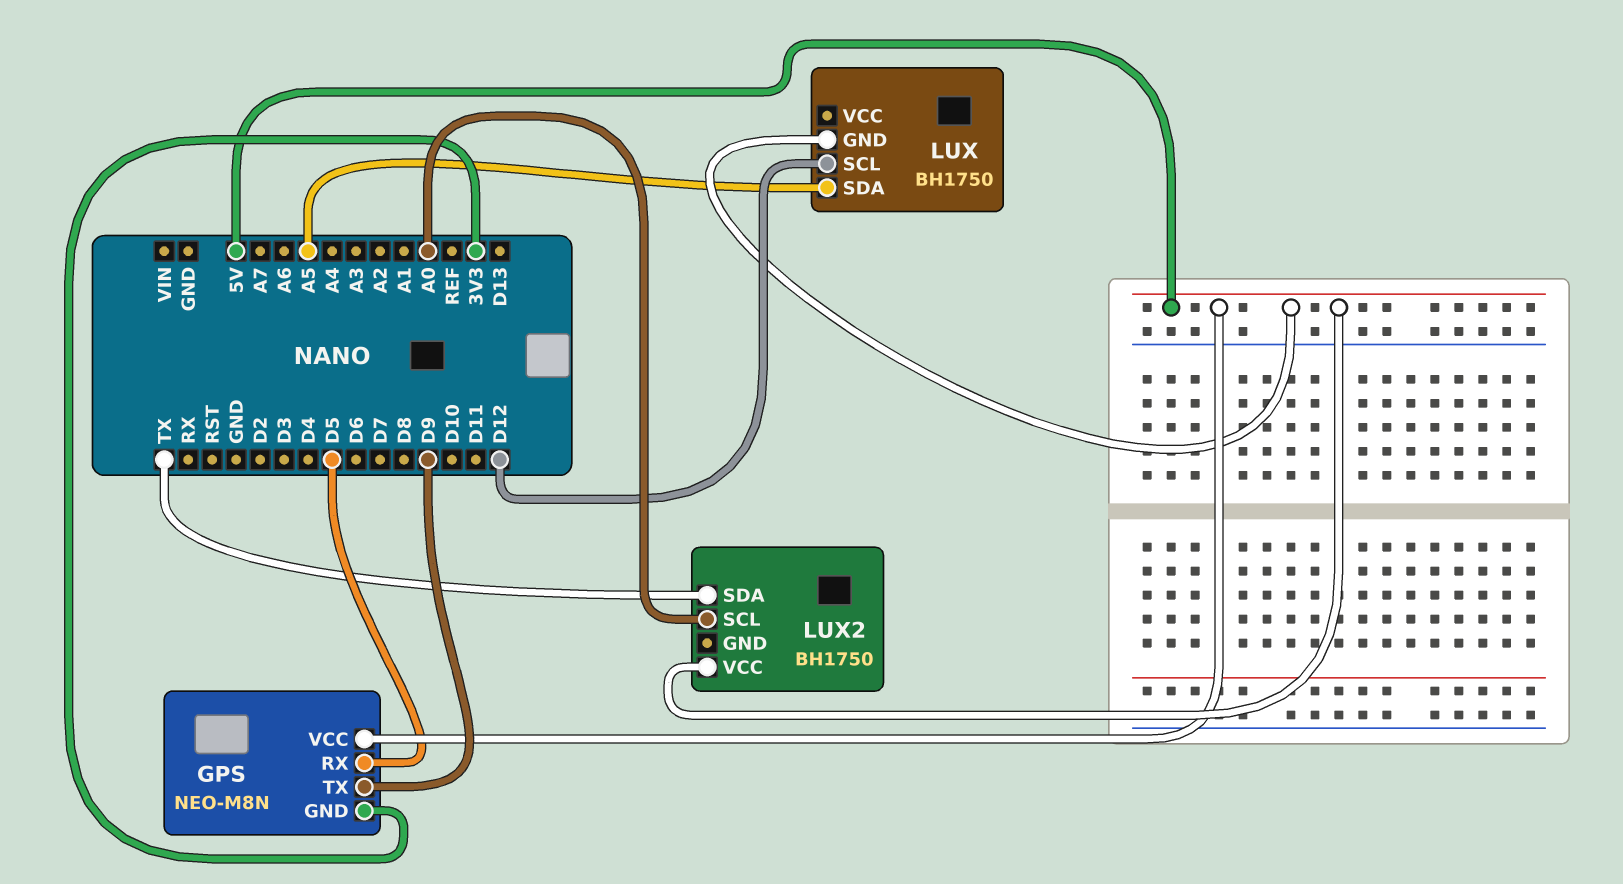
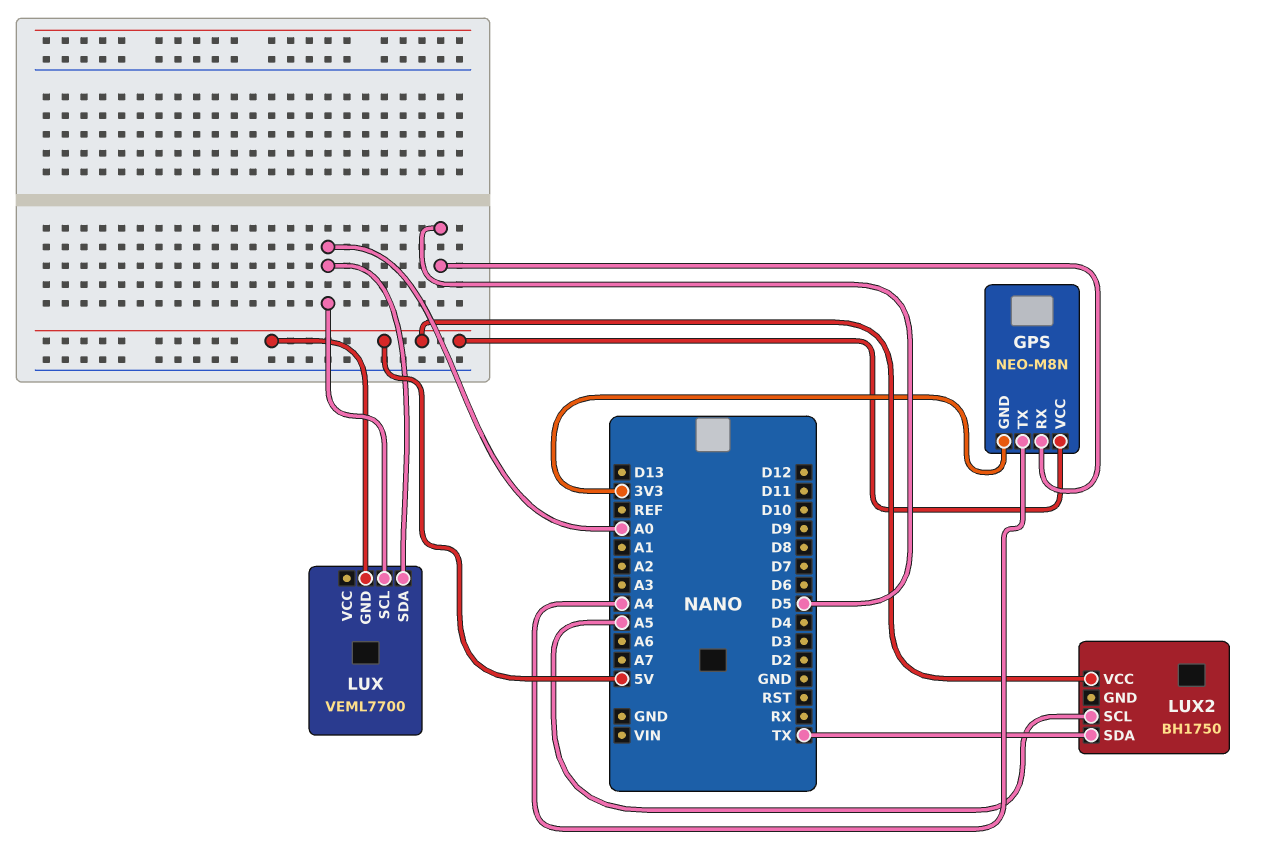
GPS pin TX: D9 -> A4
LUX: BH1750 -> VEML7700
LUX pin SCL: D12 -> A0
LUX pin SDA: A5 -> A0
LUX2 pin SCL: A0 -> A5

